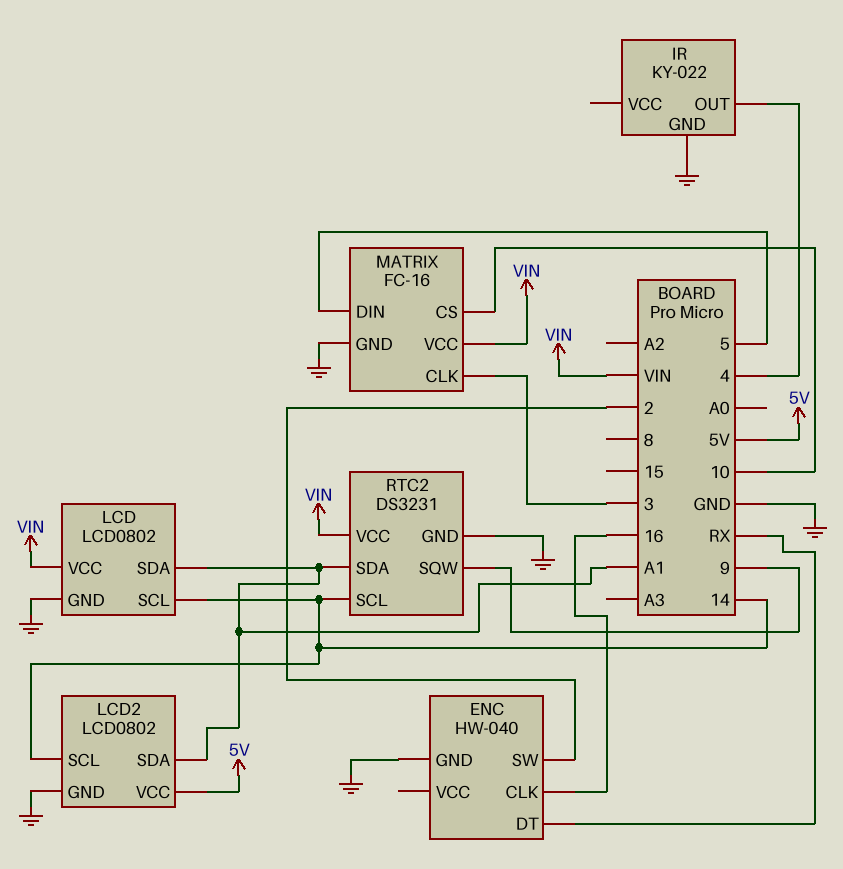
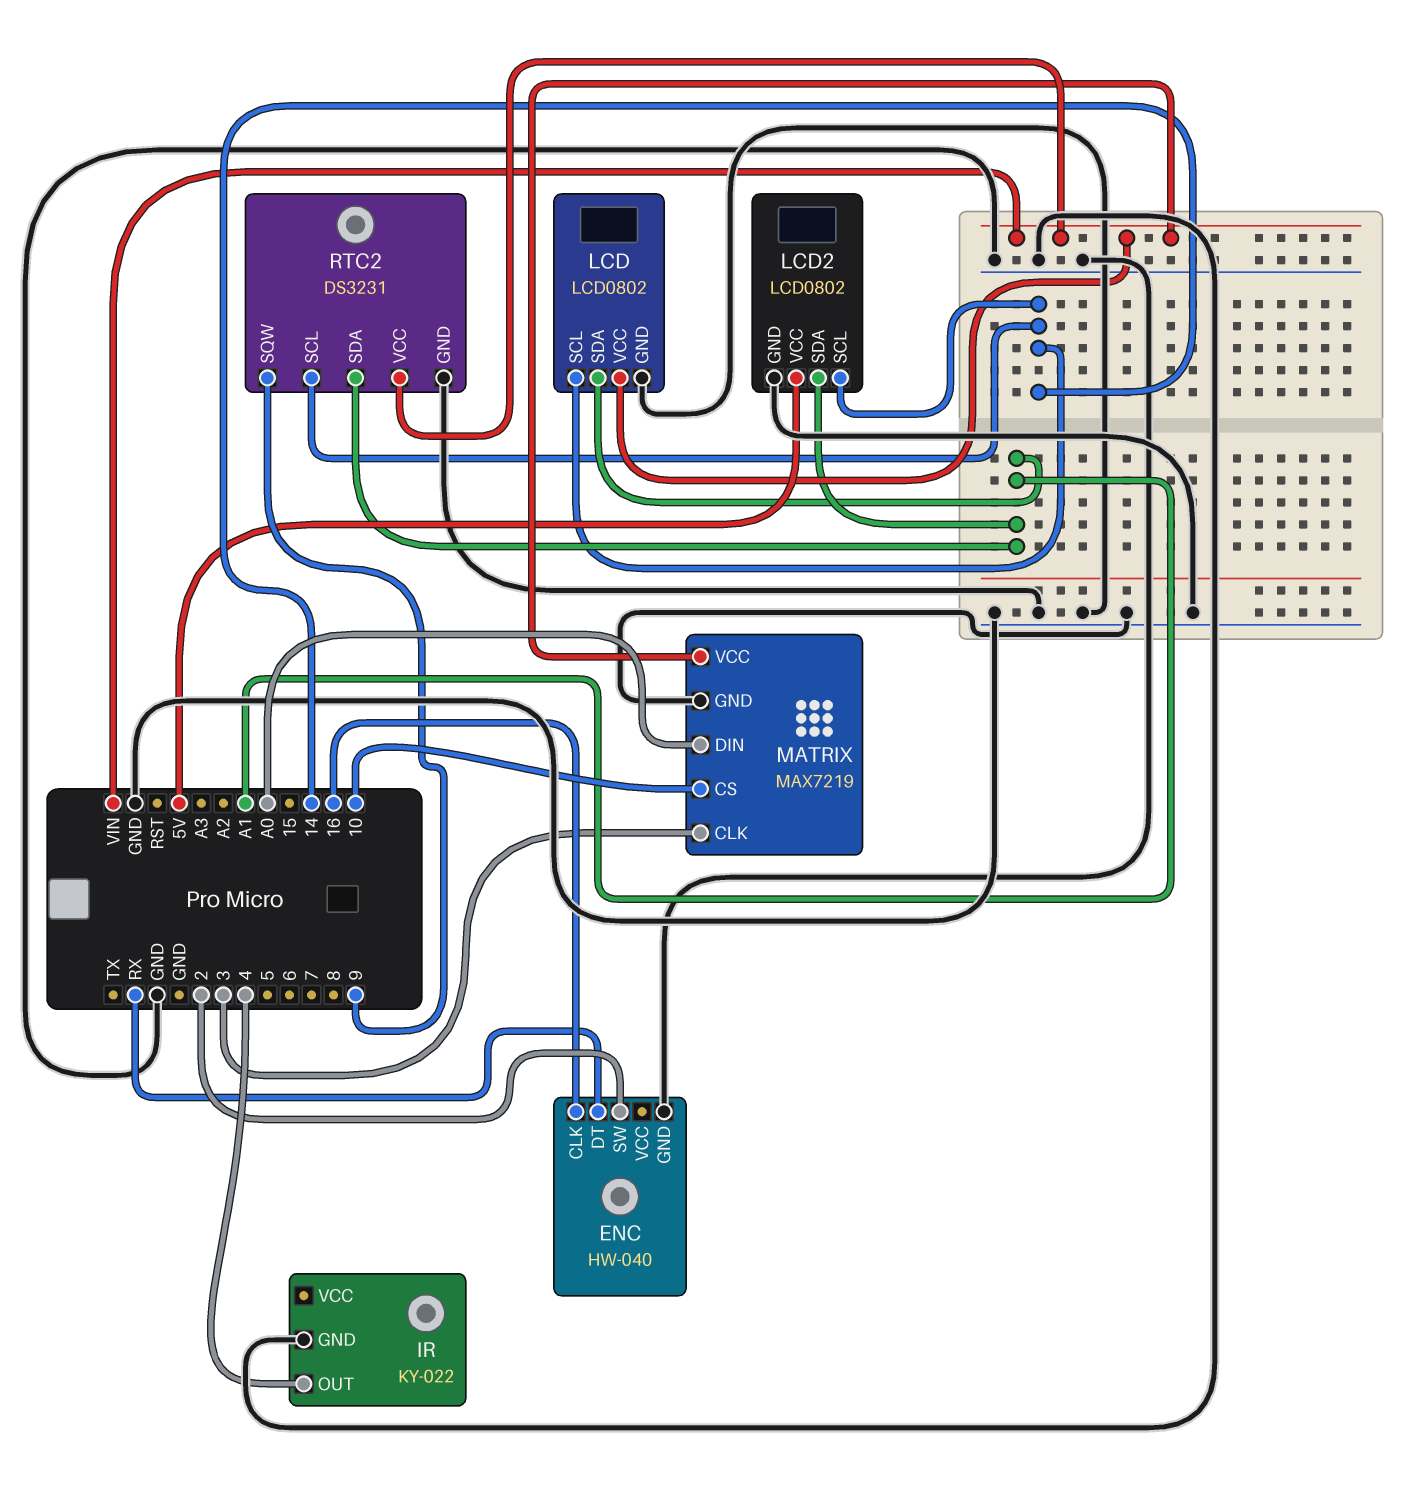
MATRIX: FC-16 -> MAX7219
MATRIX pin DIN: 5 -> A0

